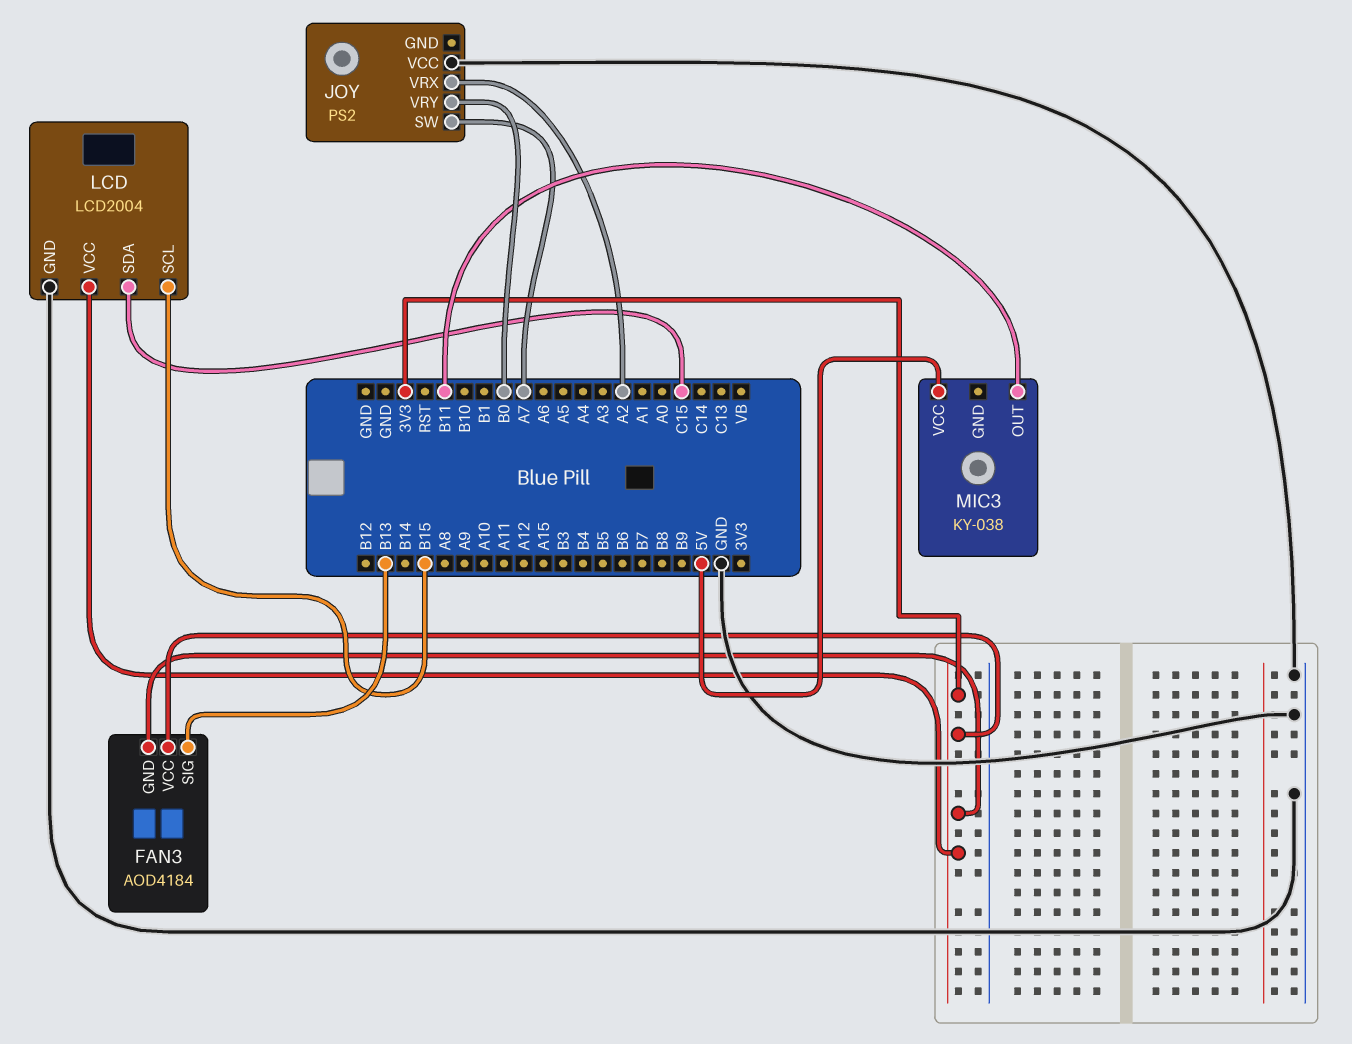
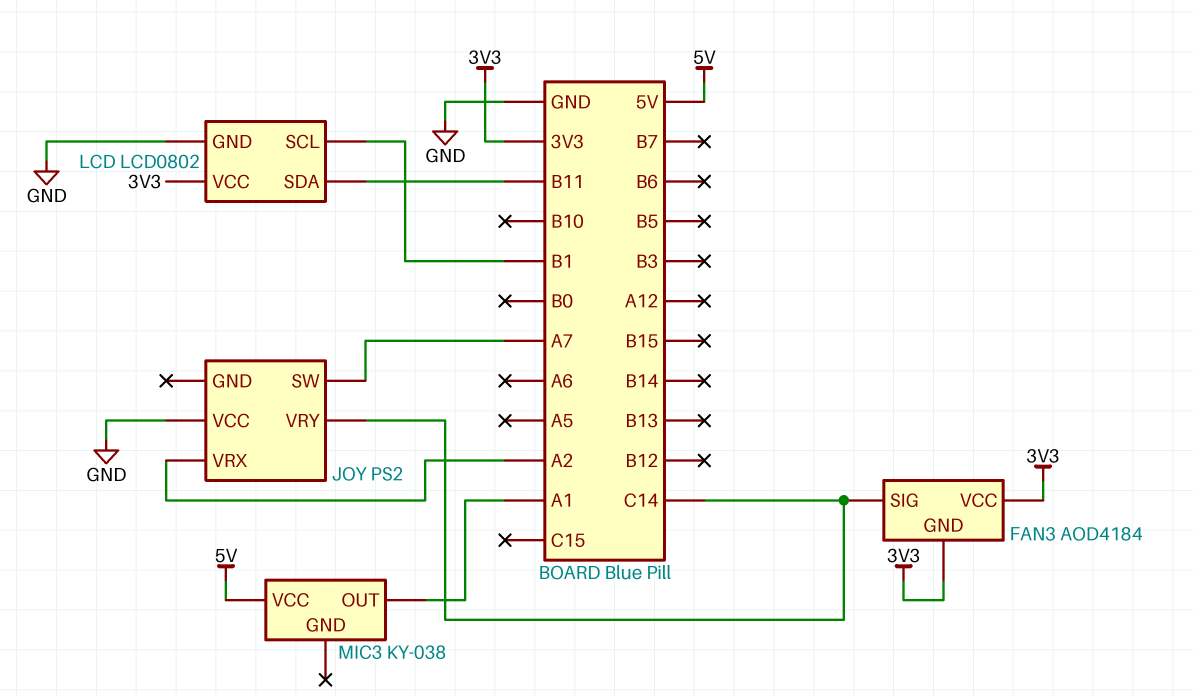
FAN3 pin SIG: B13 -> C14
JOY pin VRY: B0 -> C14
LCD: LCD2004 -> LCD0802
LCD pin SCL: B15 -> B1
LCD pin SDA: C15 -> B11
MIC3 pin OUT: B11 -> A1

